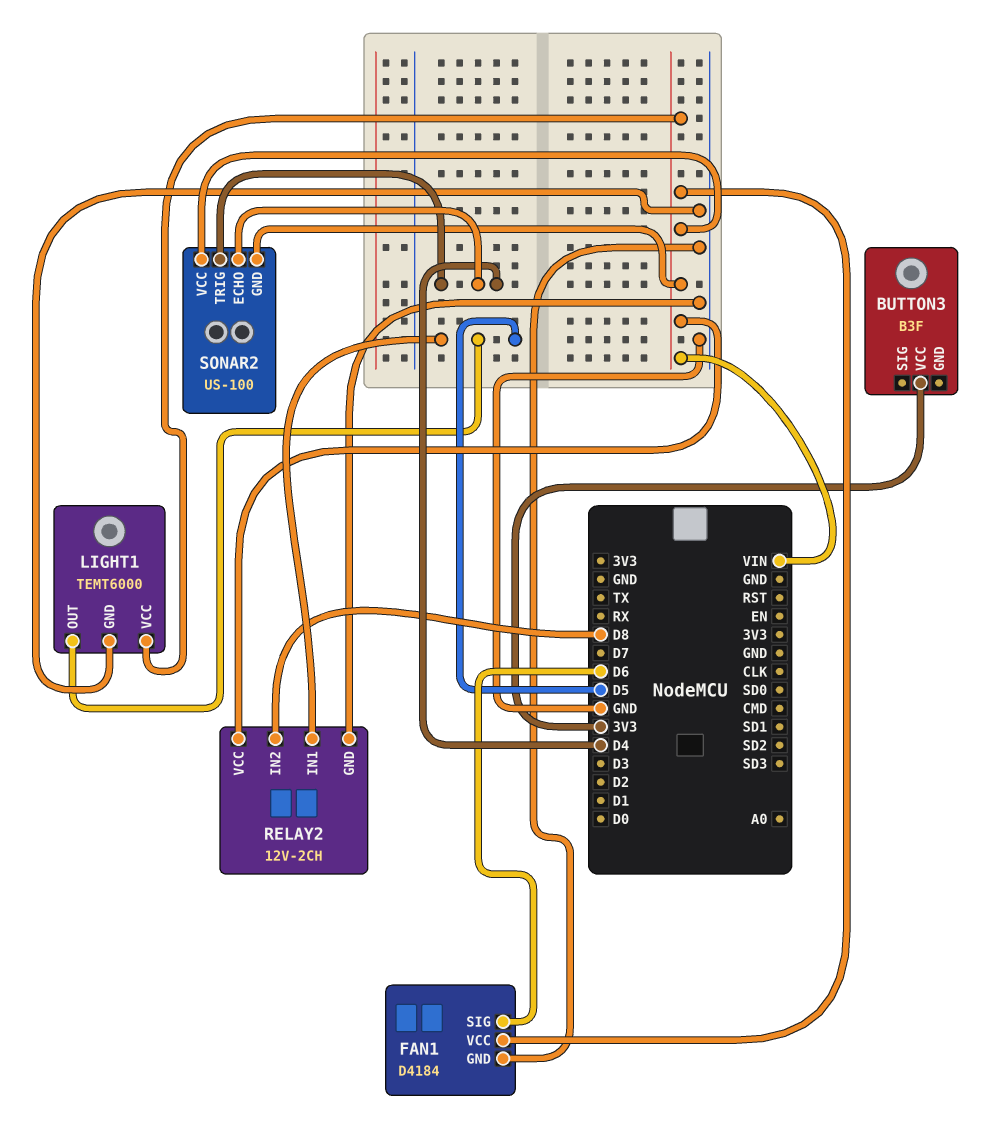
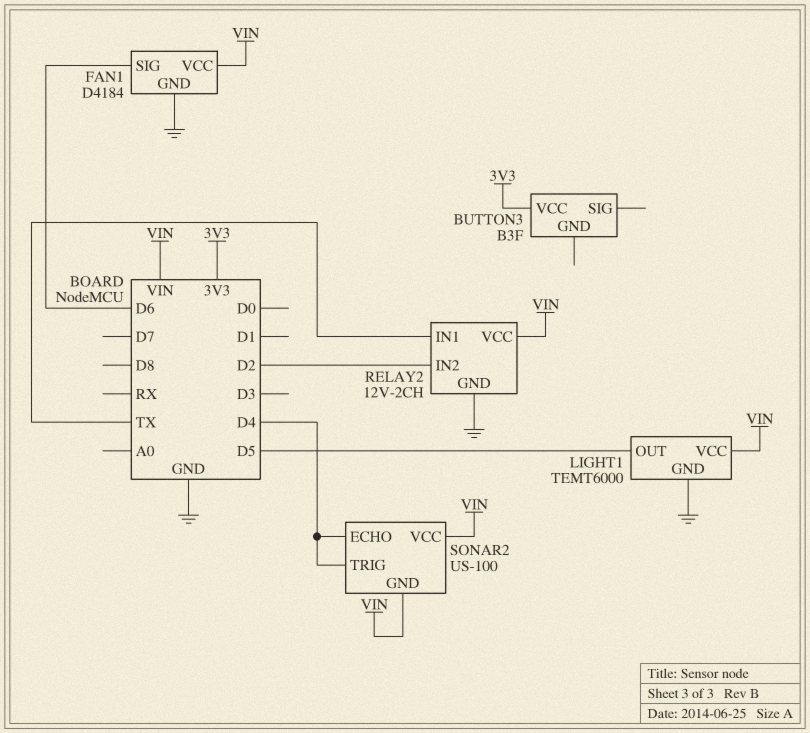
RELAY2 pin IN1: D5 -> TX
RELAY2 pin IN2: D8 -> D2

